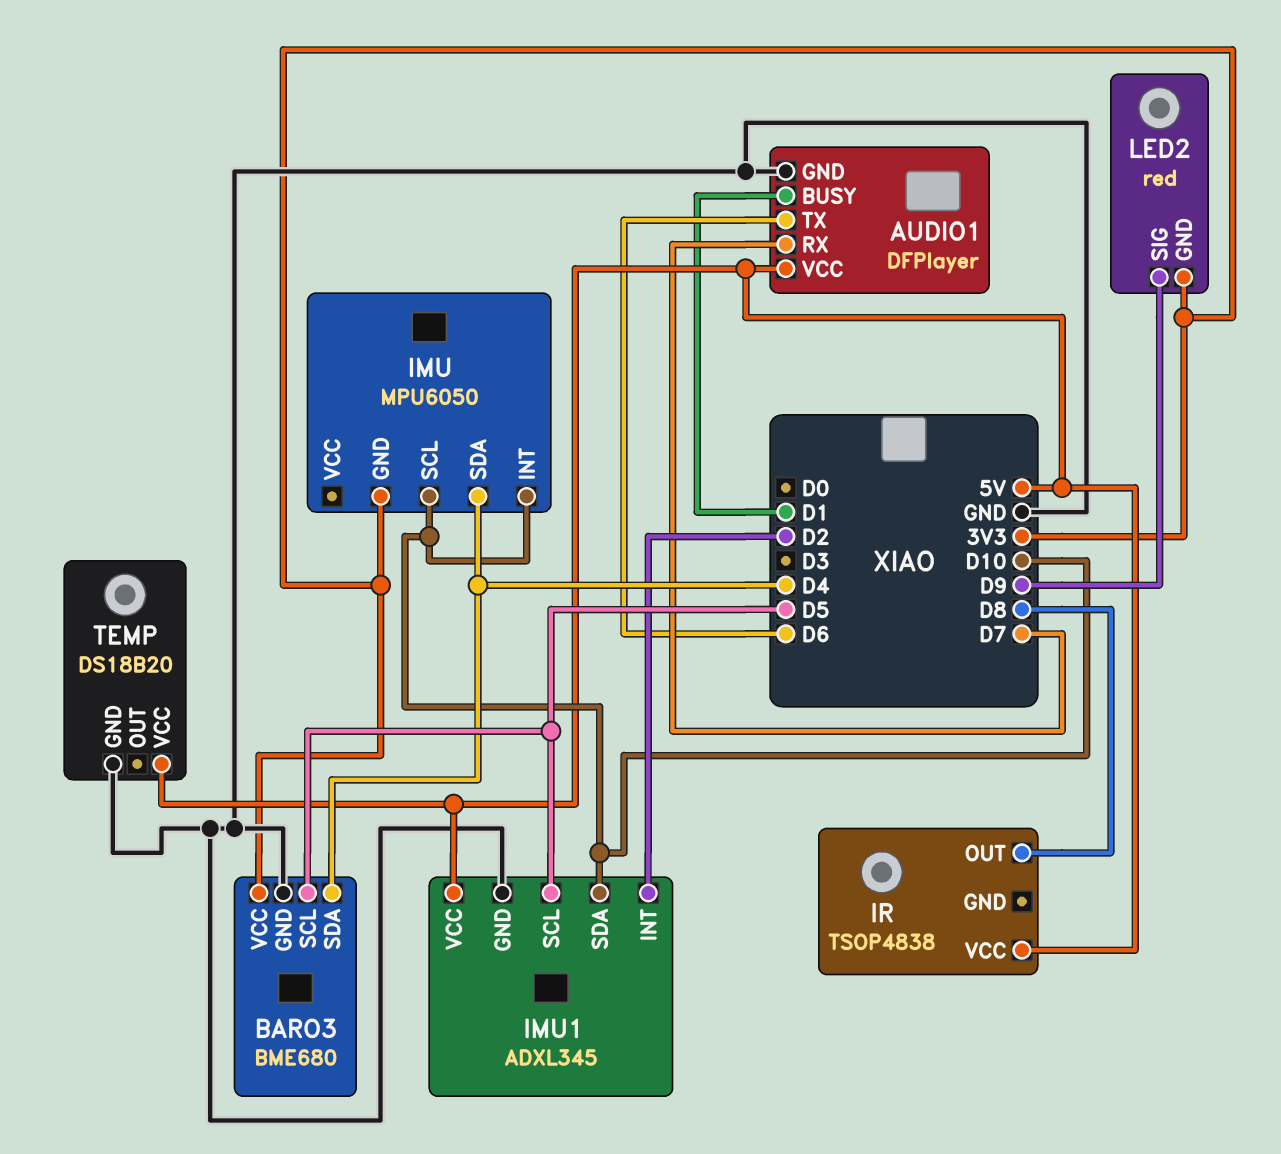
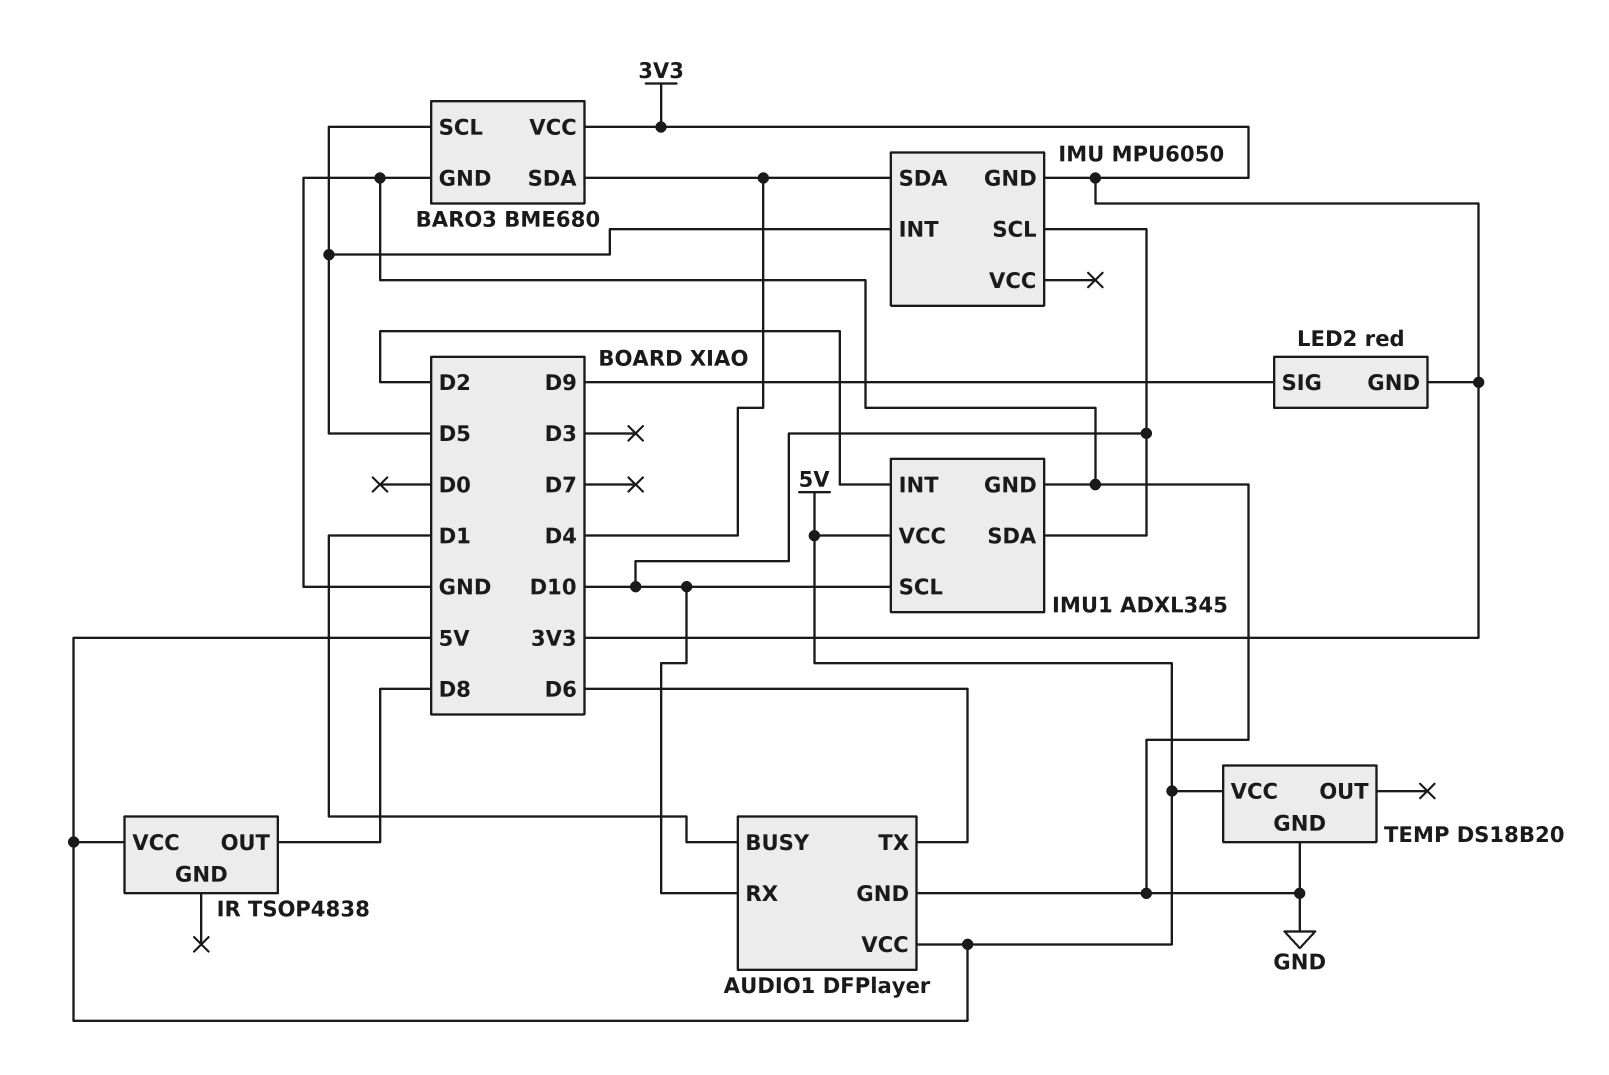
AUDIO1 pin RX: D7 -> D10
IMU pin INT: D10 -> D5
IMU1 pin SCL: D5 -> D10

